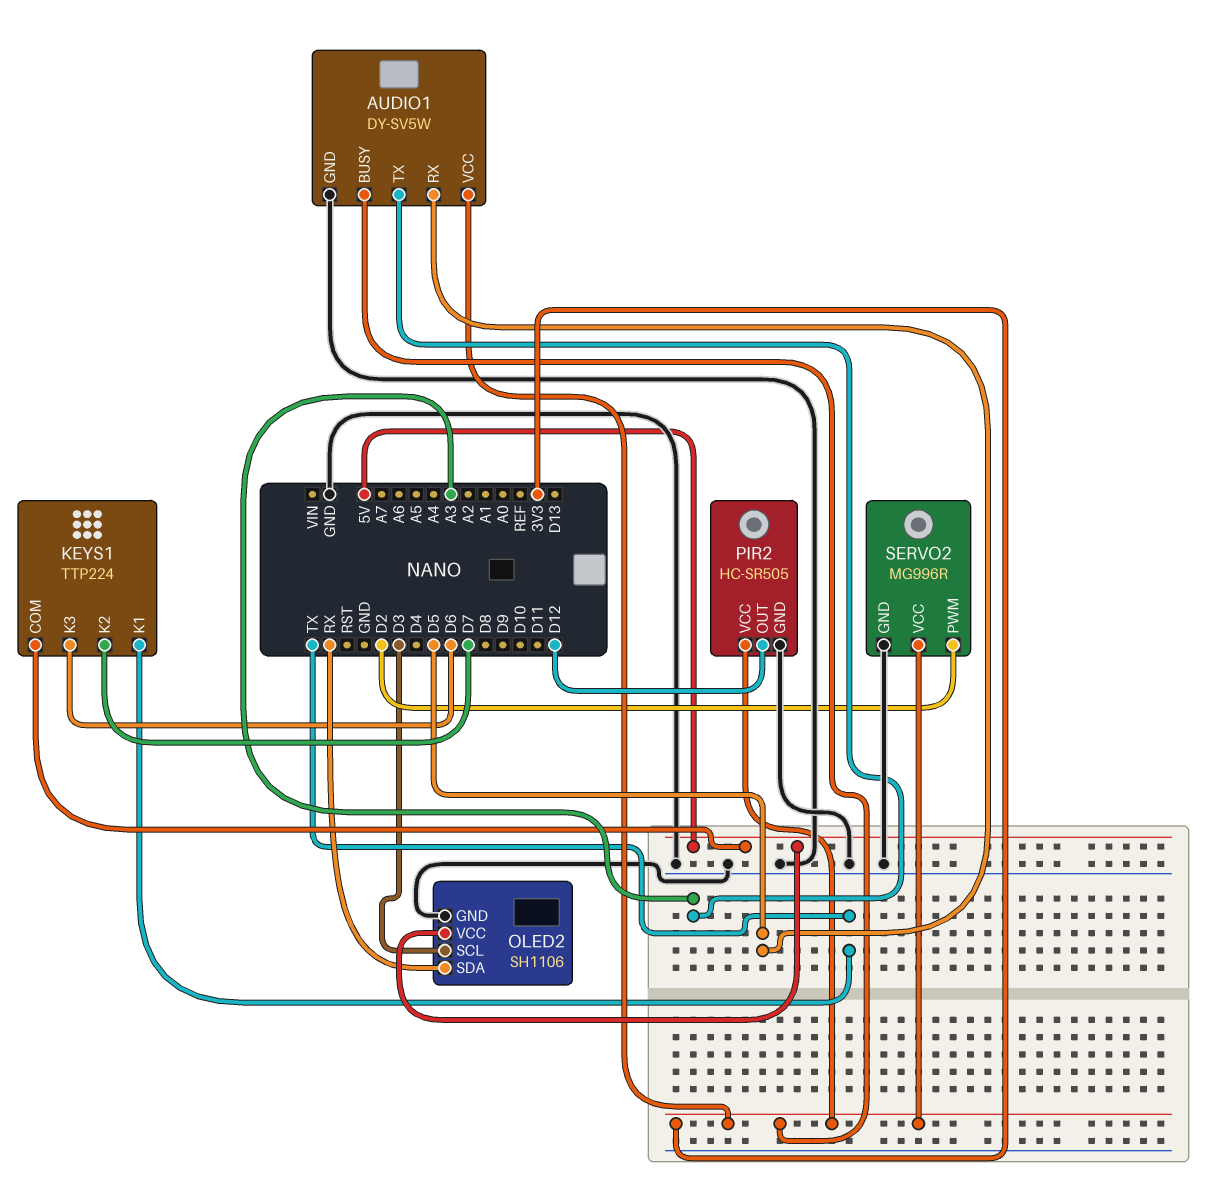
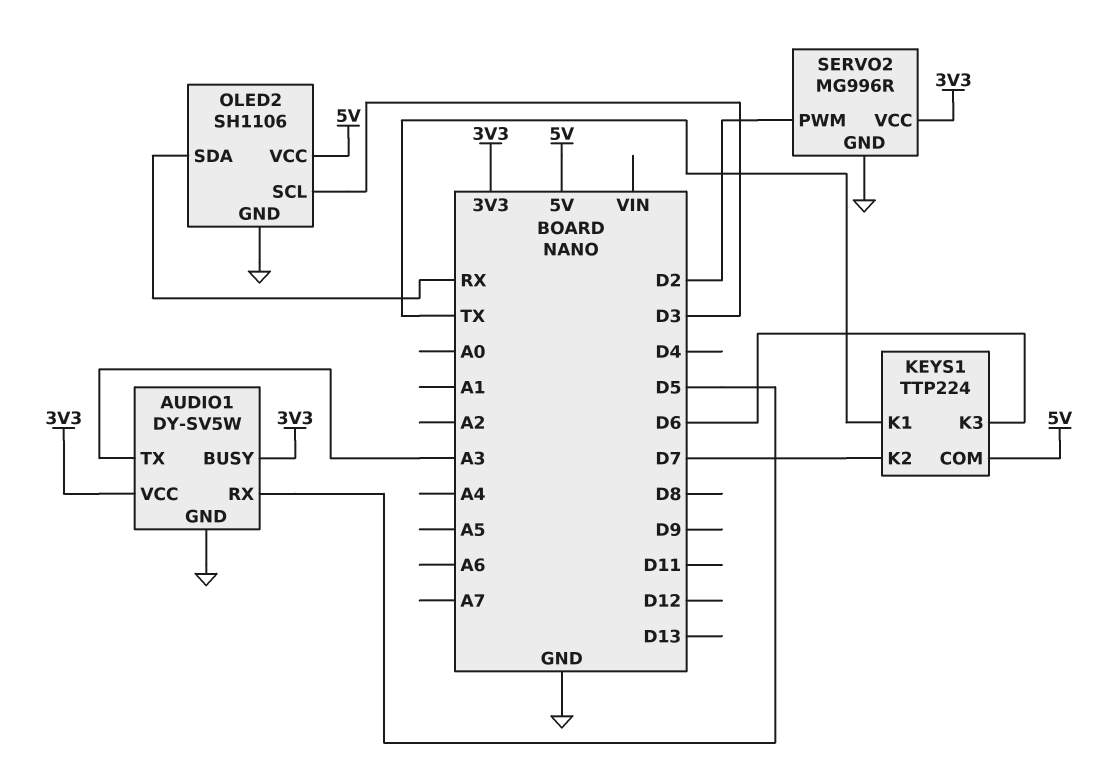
PIR2: HC-SR505 -> none
PIR2 pin GND: GND -> none
PIR2 pin OUT: D12 -> none
PIR2 pin VCC: 3V3 -> none

